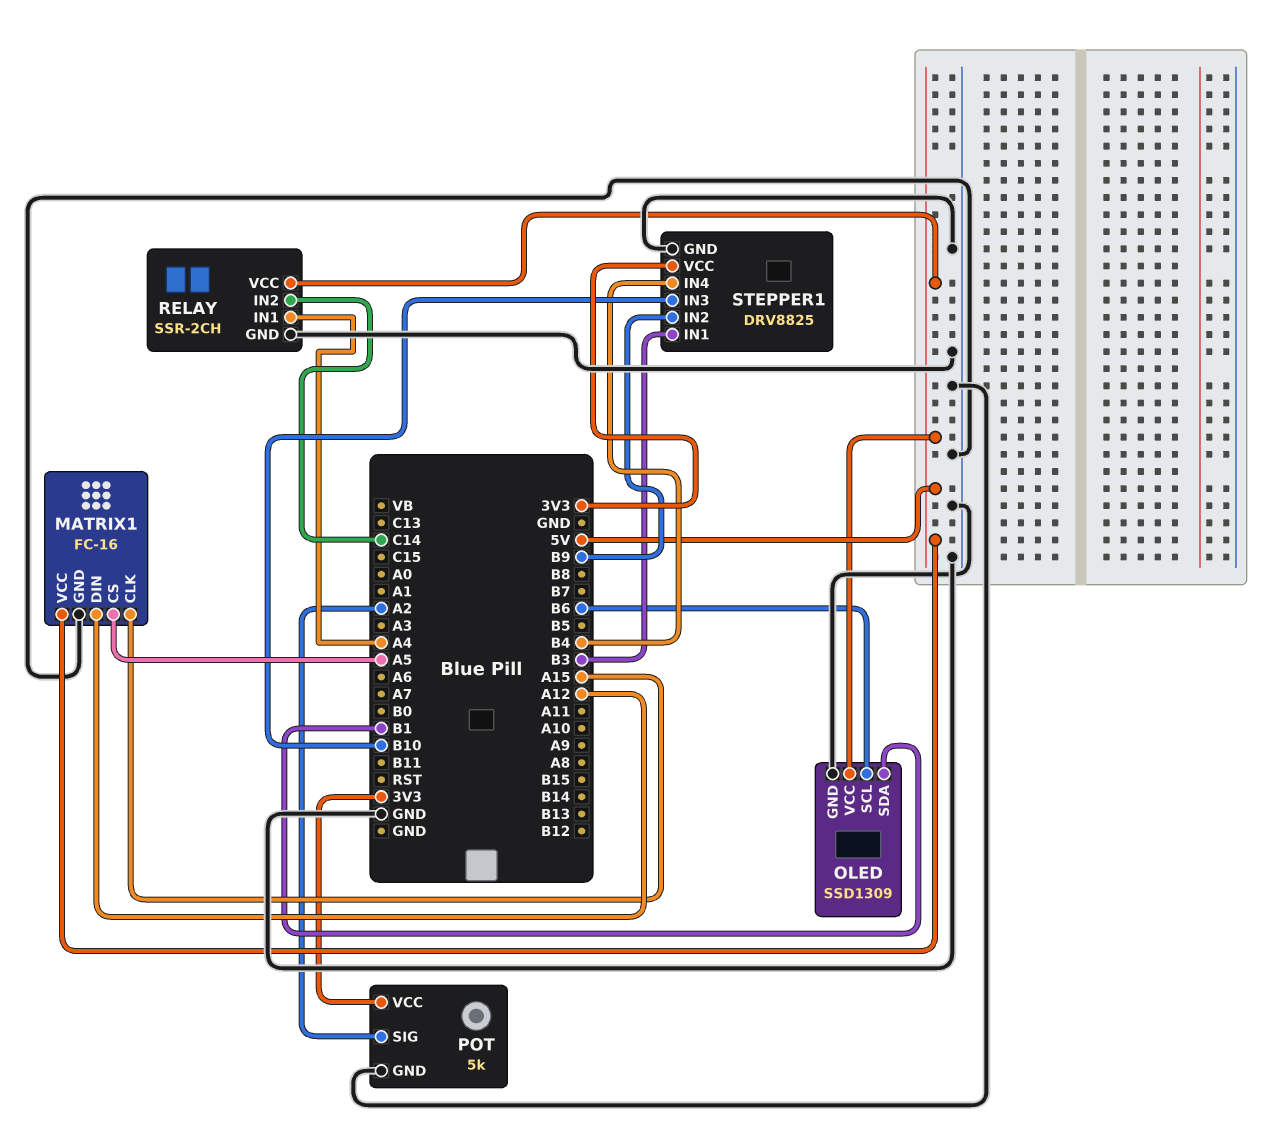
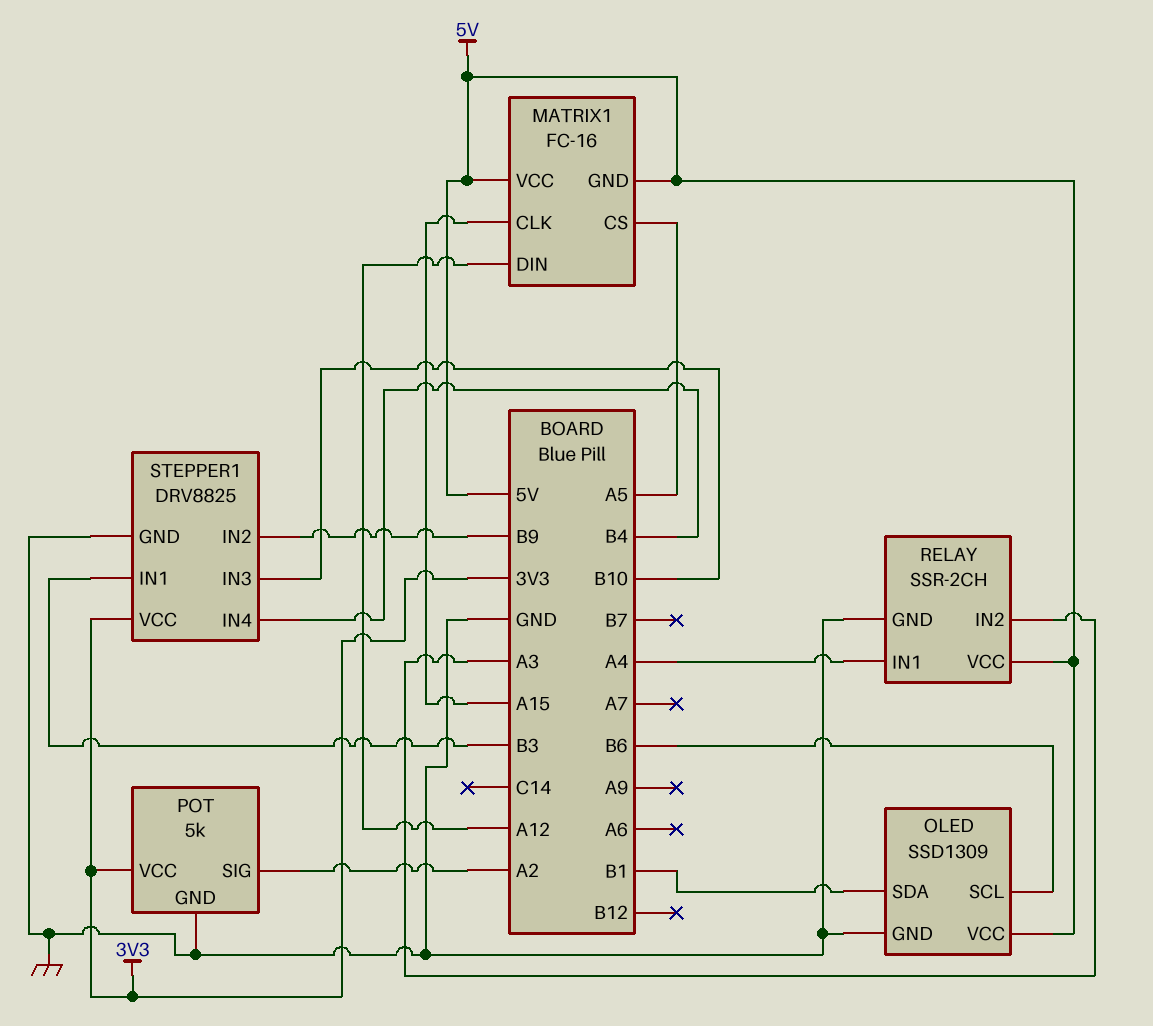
MATRIX1 pin GND: GND -> 5V
RELAY pin IN2: C14 -> A3

